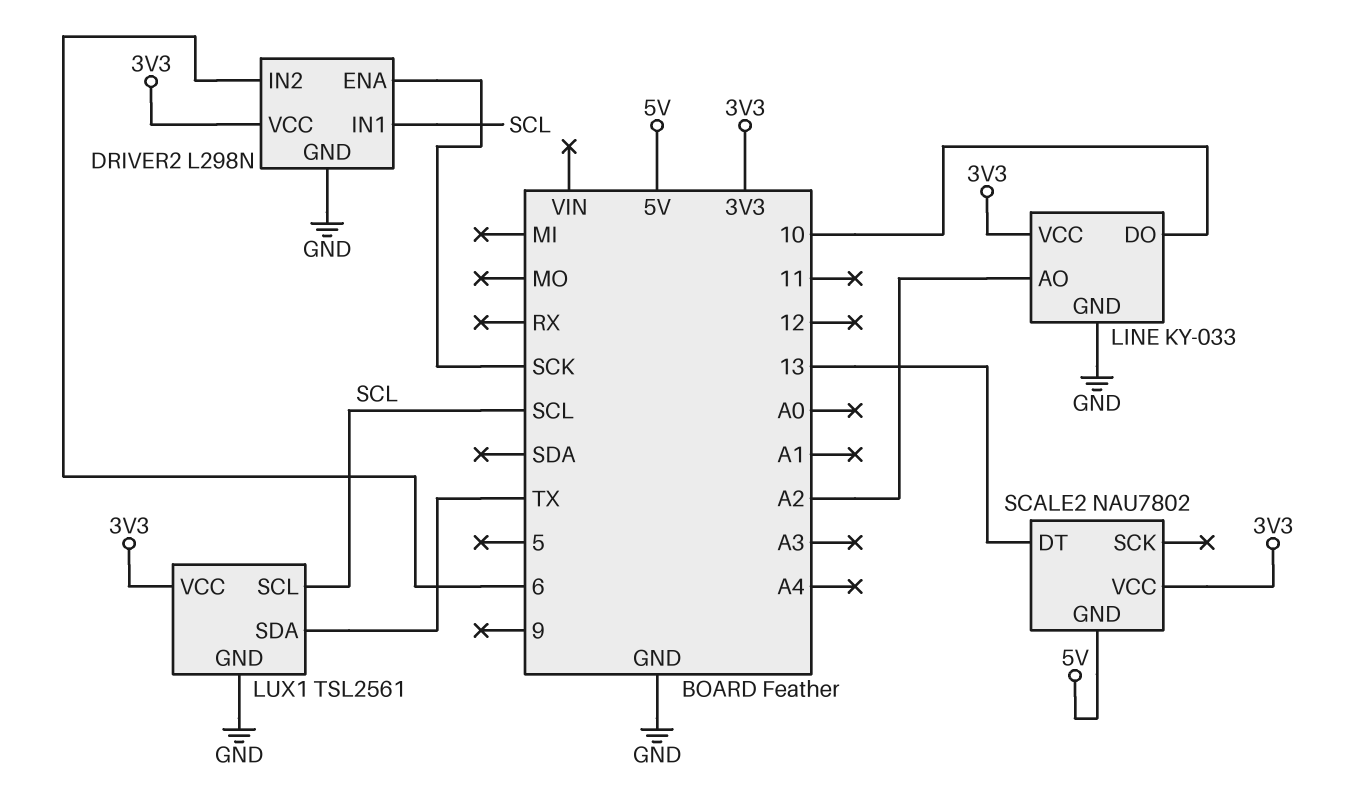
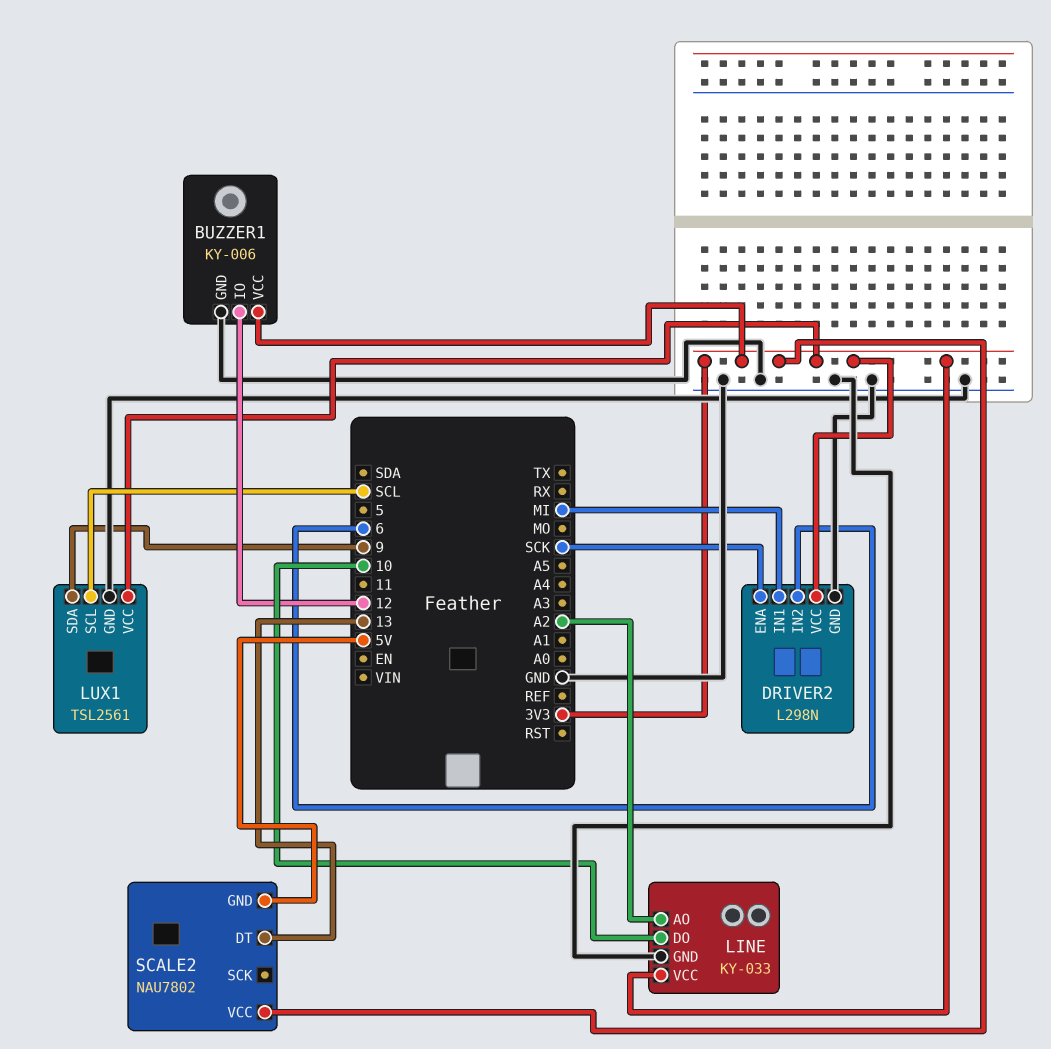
BUZZER1: none -> KY-006
BUZZER1 pin GND: none -> GND
BUZZER1 pin IO: none -> 12
BUZZER1 pin VCC: none -> 3V3
DRIVER2 pin IN1: SCL -> MI
LUX1 pin SDA: TX -> 9

